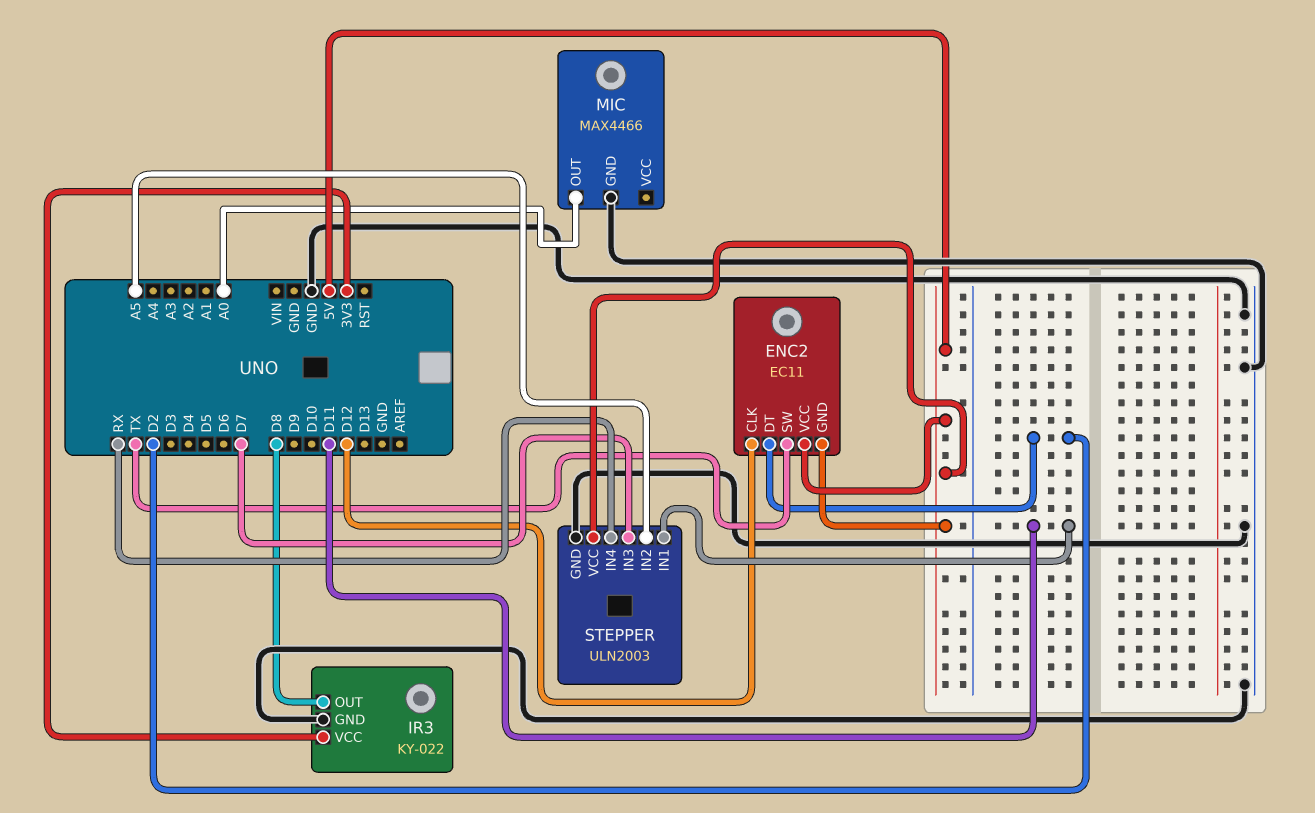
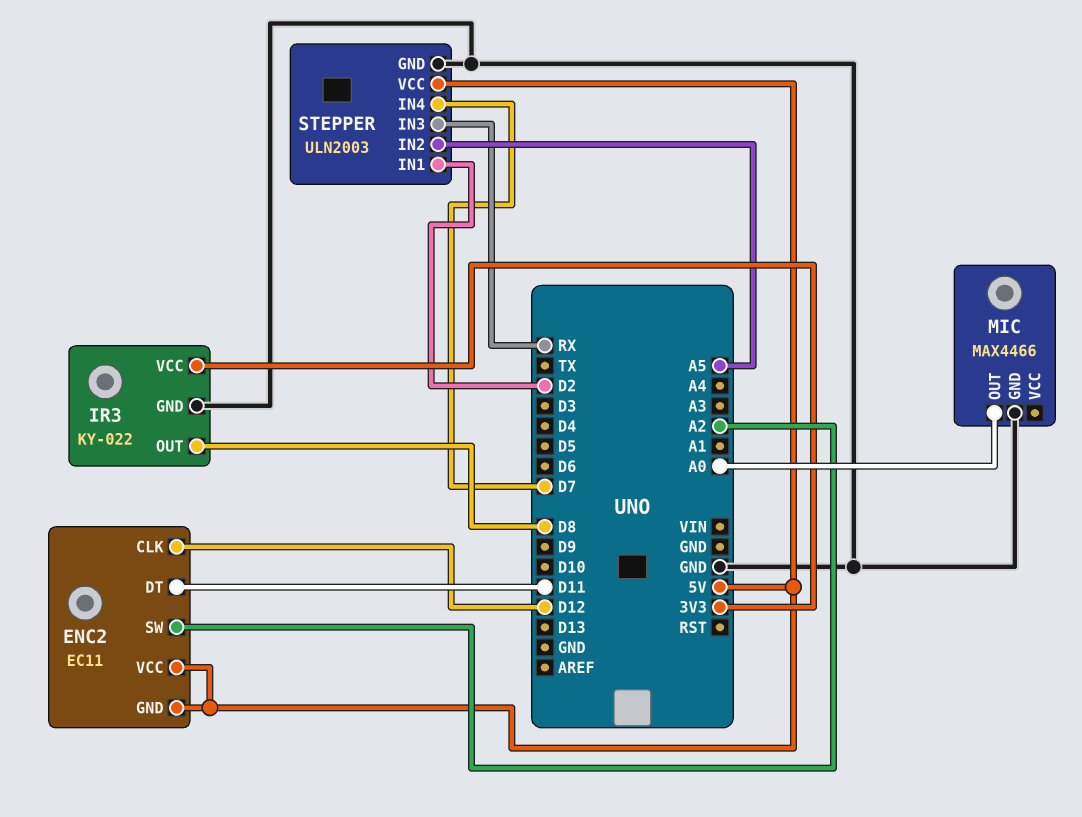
ENC2 pin DT: D2 -> D11
ENC2 pin SW: TX -> A2
STEPPER pin IN1: D11 -> D2
STEPPER pin IN3: D7 -> RX
STEPPER pin IN4: RX -> D7

